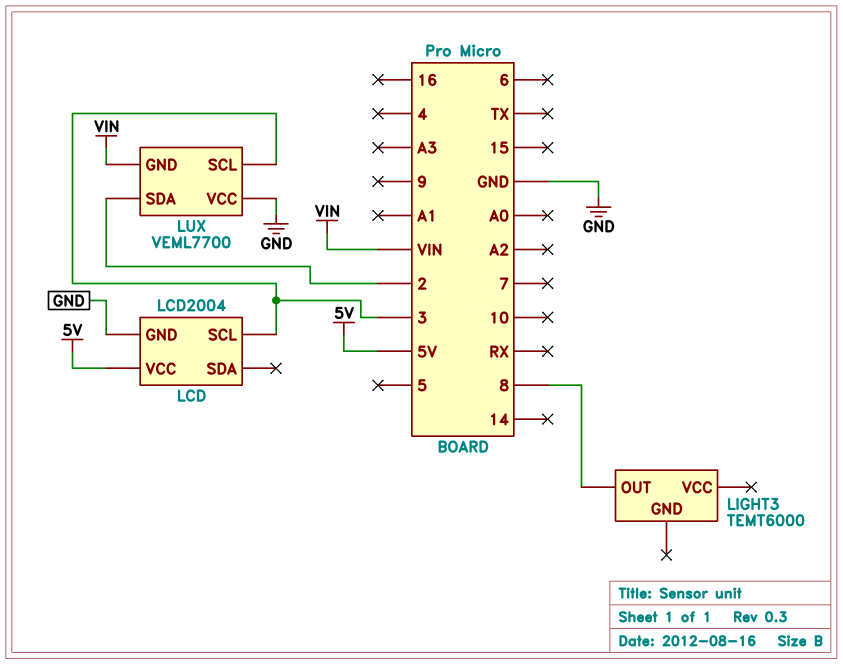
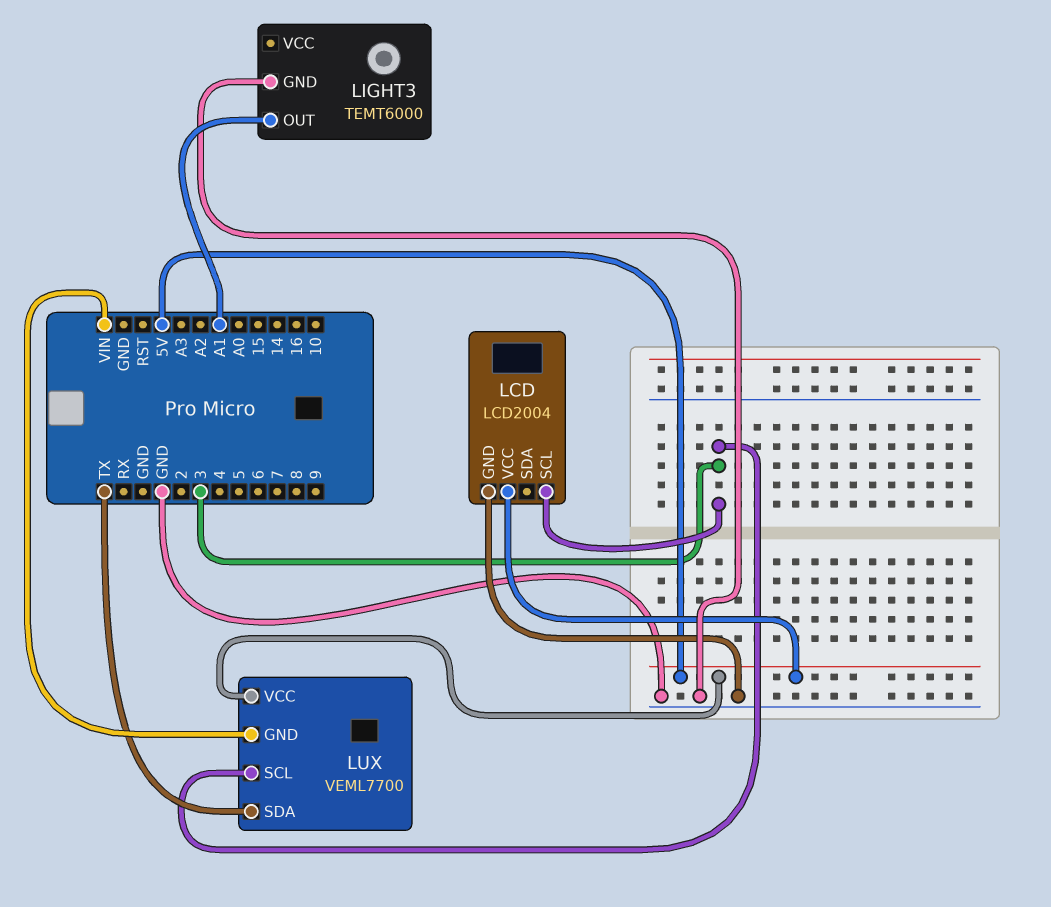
LIGHT3 pin GND: none -> GND
LIGHT3 pin OUT: 8 -> A1
LUX pin SDA: 2 -> TX
LUX pin VCC: GND -> 5V

